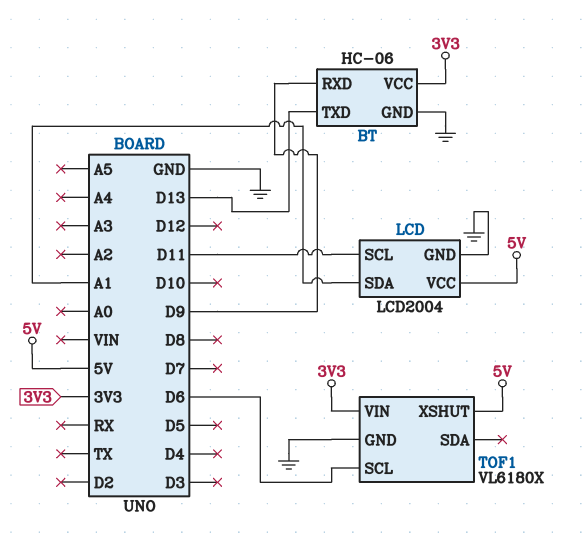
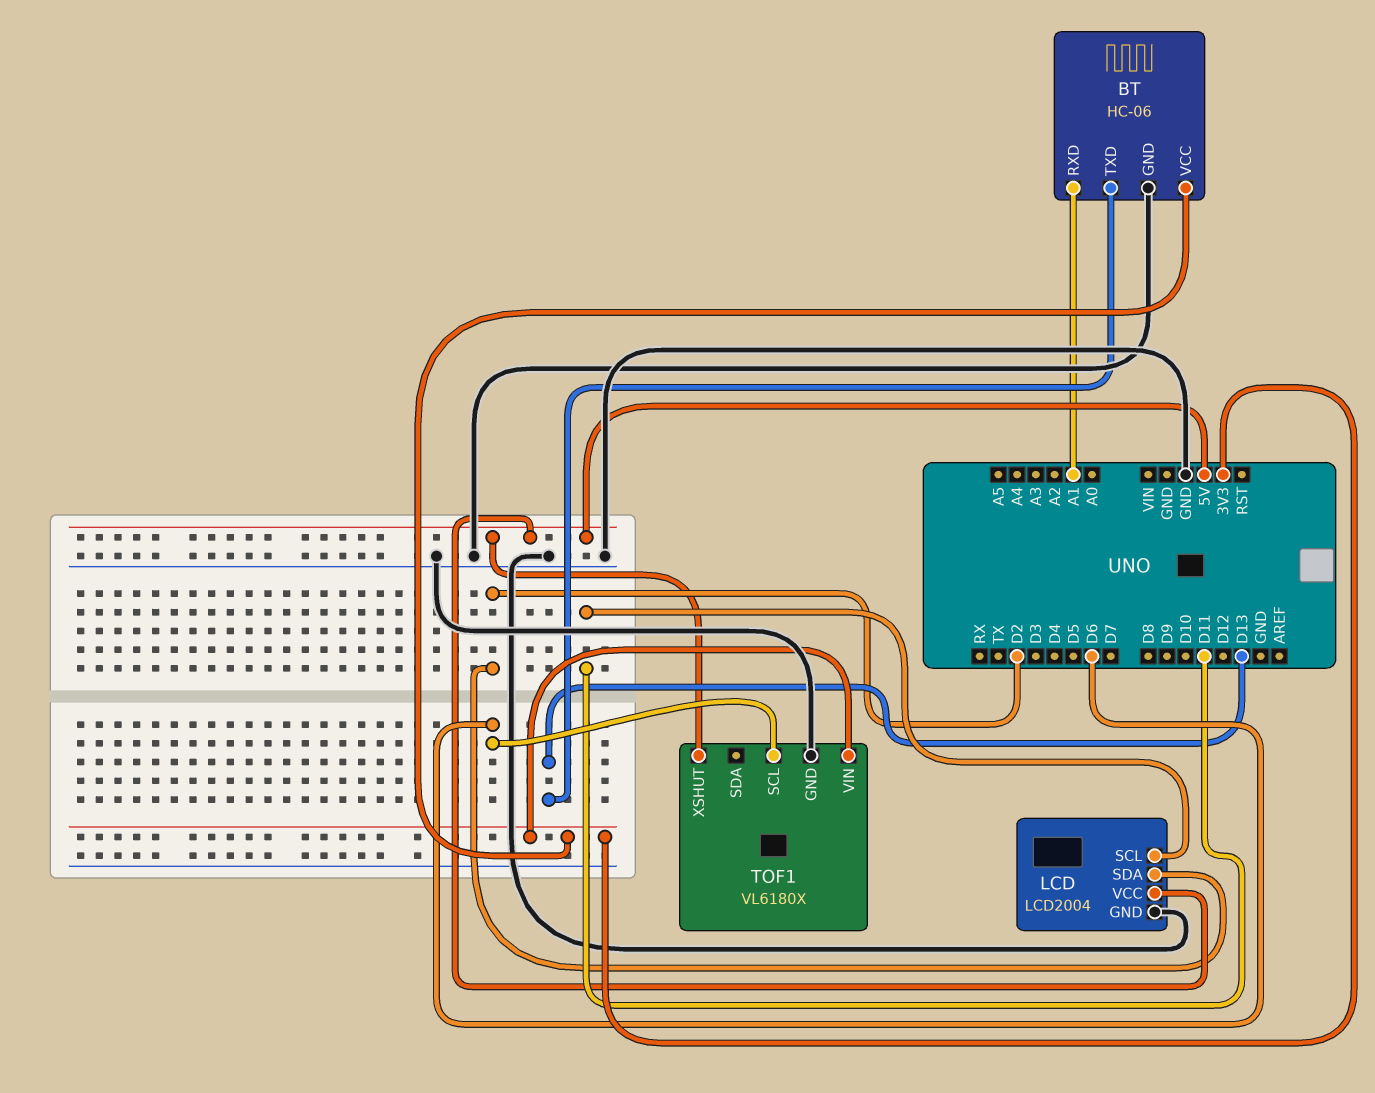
BT pin RXD: D9 -> A1
LCD pin SDA: A1 -> D2

